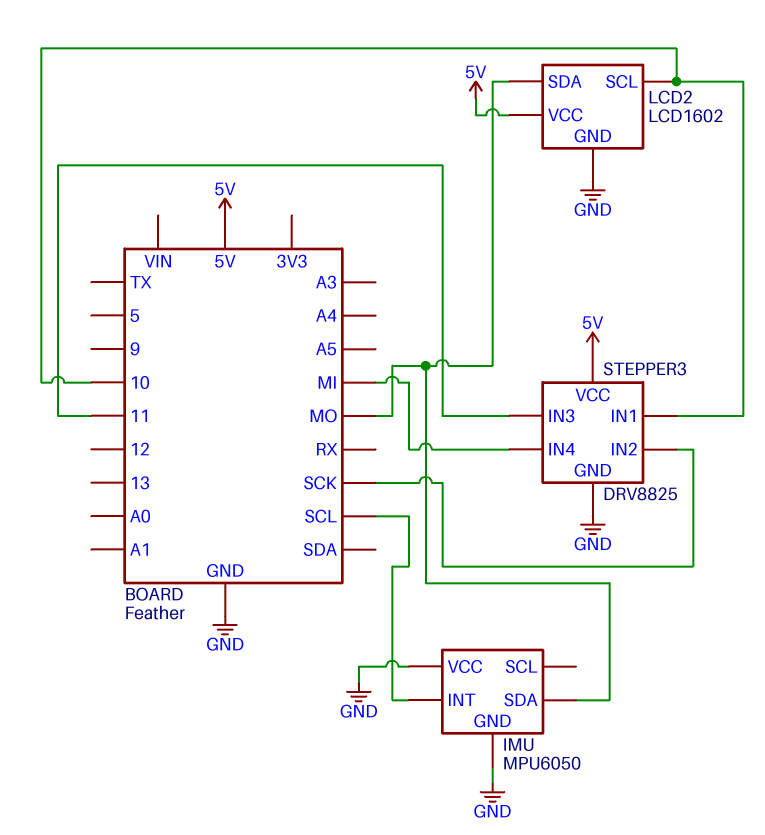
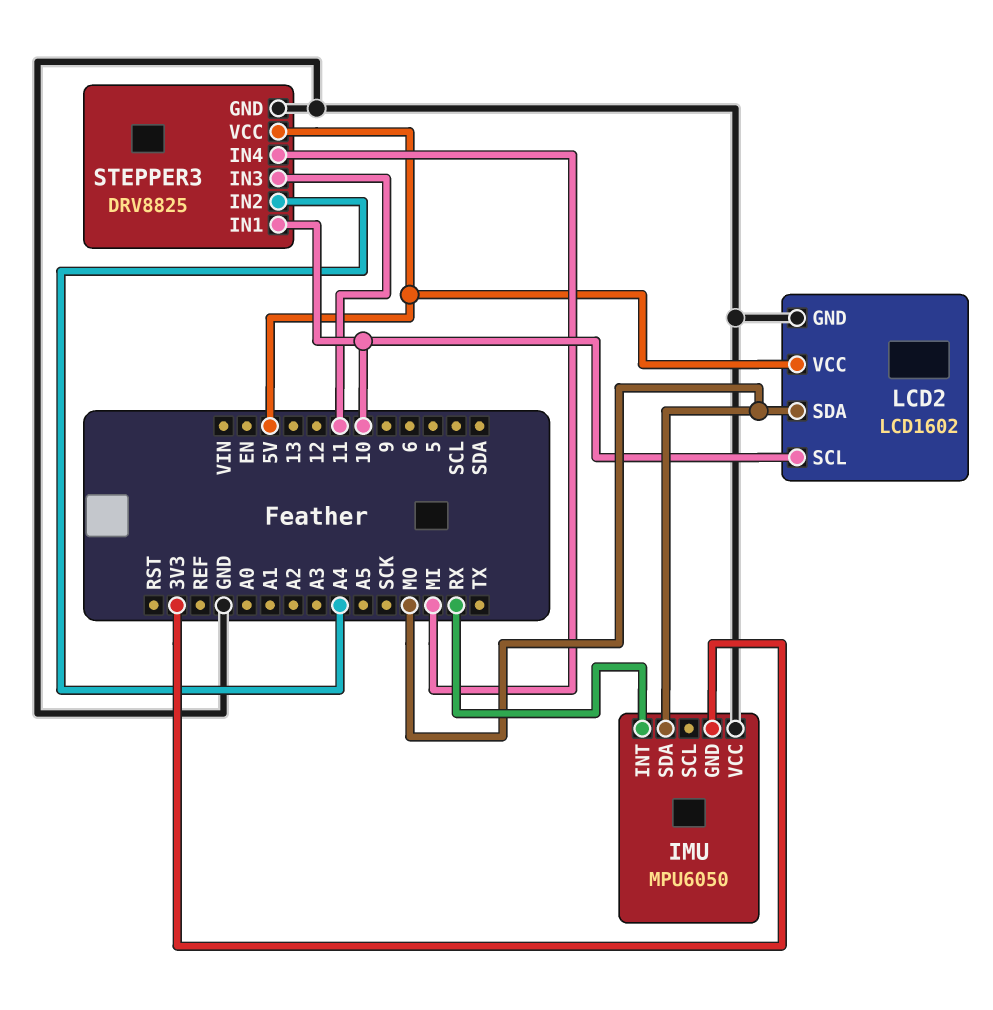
IMU pin GND: GND -> 3V3
IMU pin INT: SCL -> RX
STEPPER3 pin IN2: SCK -> A4

